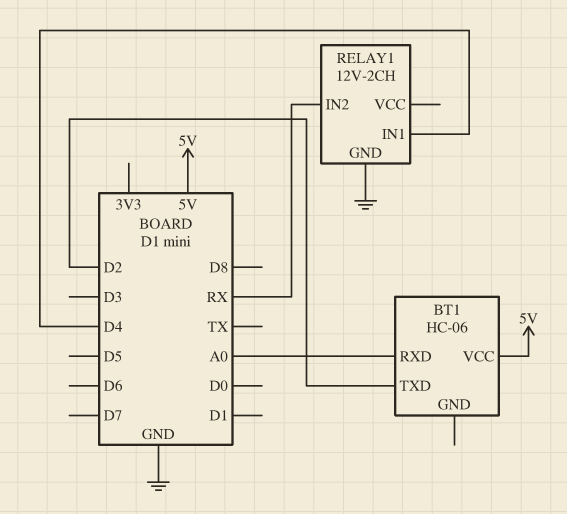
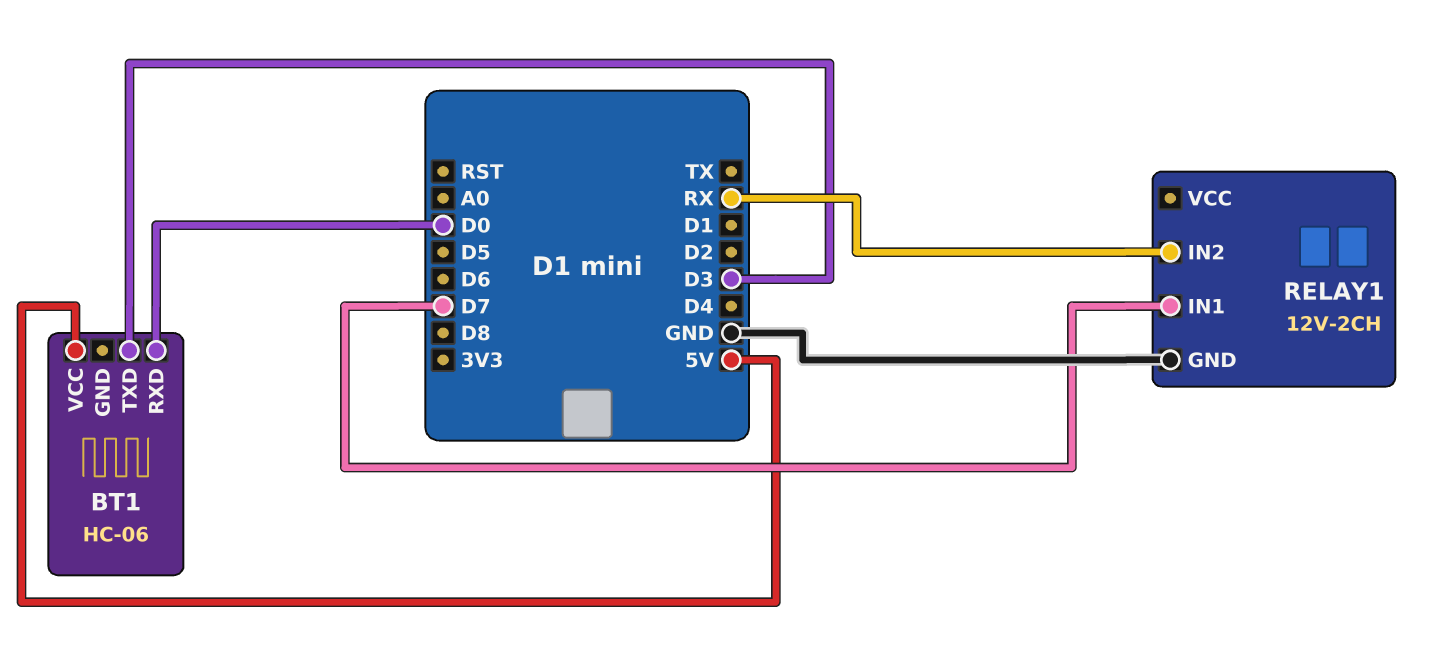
BT1 pin RXD: A0 -> D0
BT1 pin TXD: D2 -> D3
RELAY1 pin IN1: D4 -> D7

